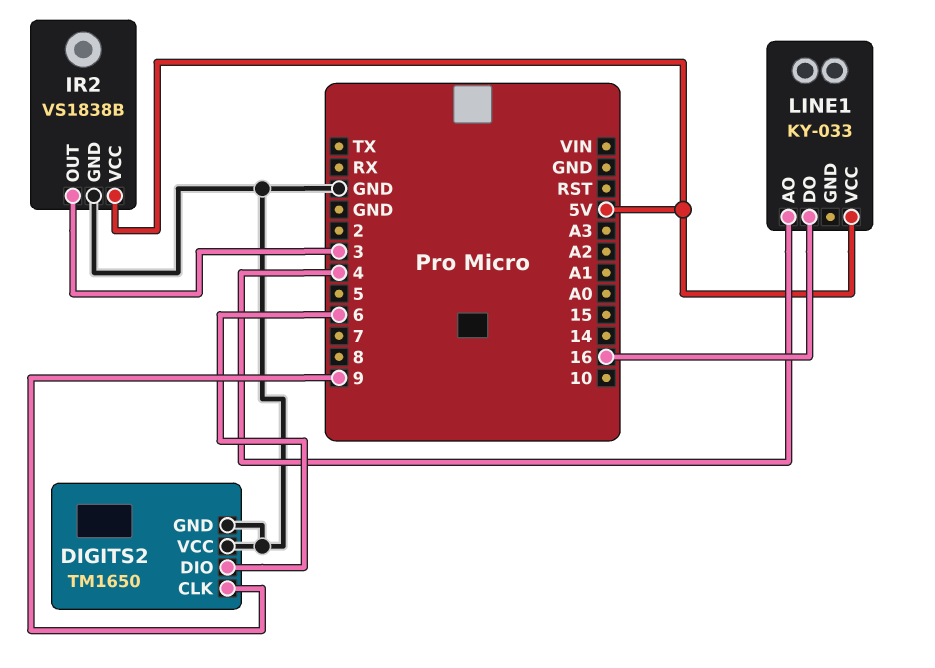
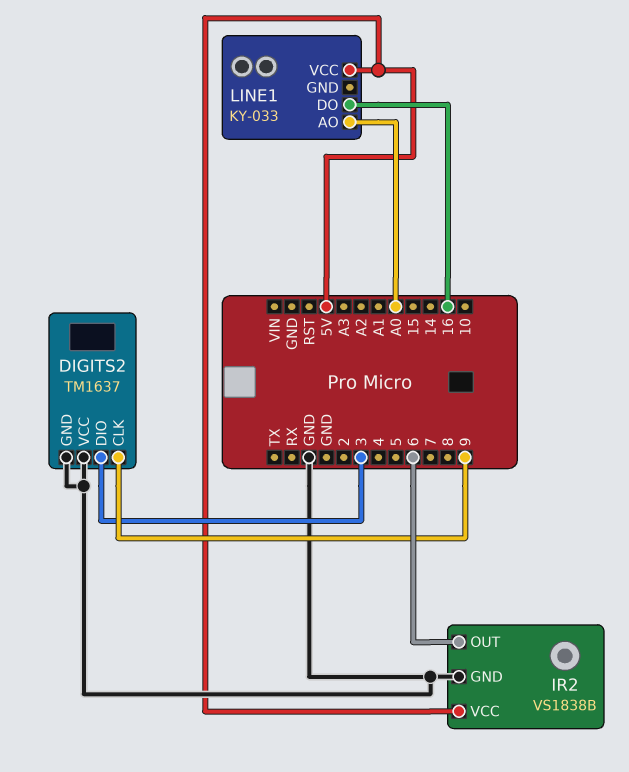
DIGITS2: TM1650 -> TM1637
DIGITS2 pin DIO: 6 -> 3
IR2 pin OUT: 3 -> 6
LINE1 pin AO: 4 -> A0

